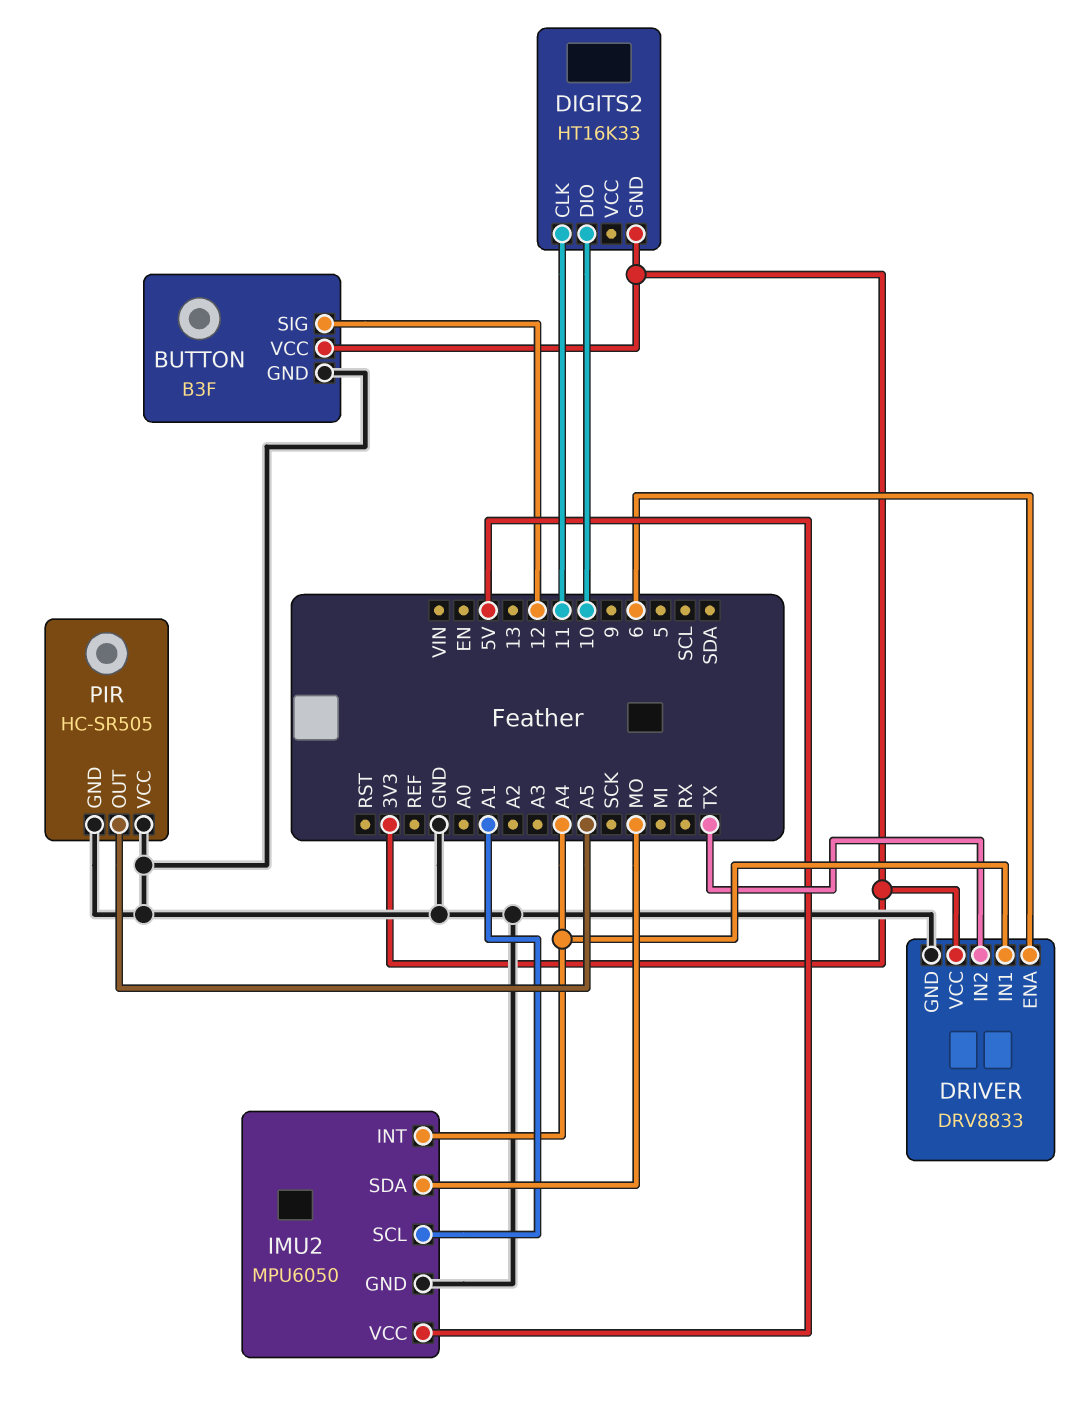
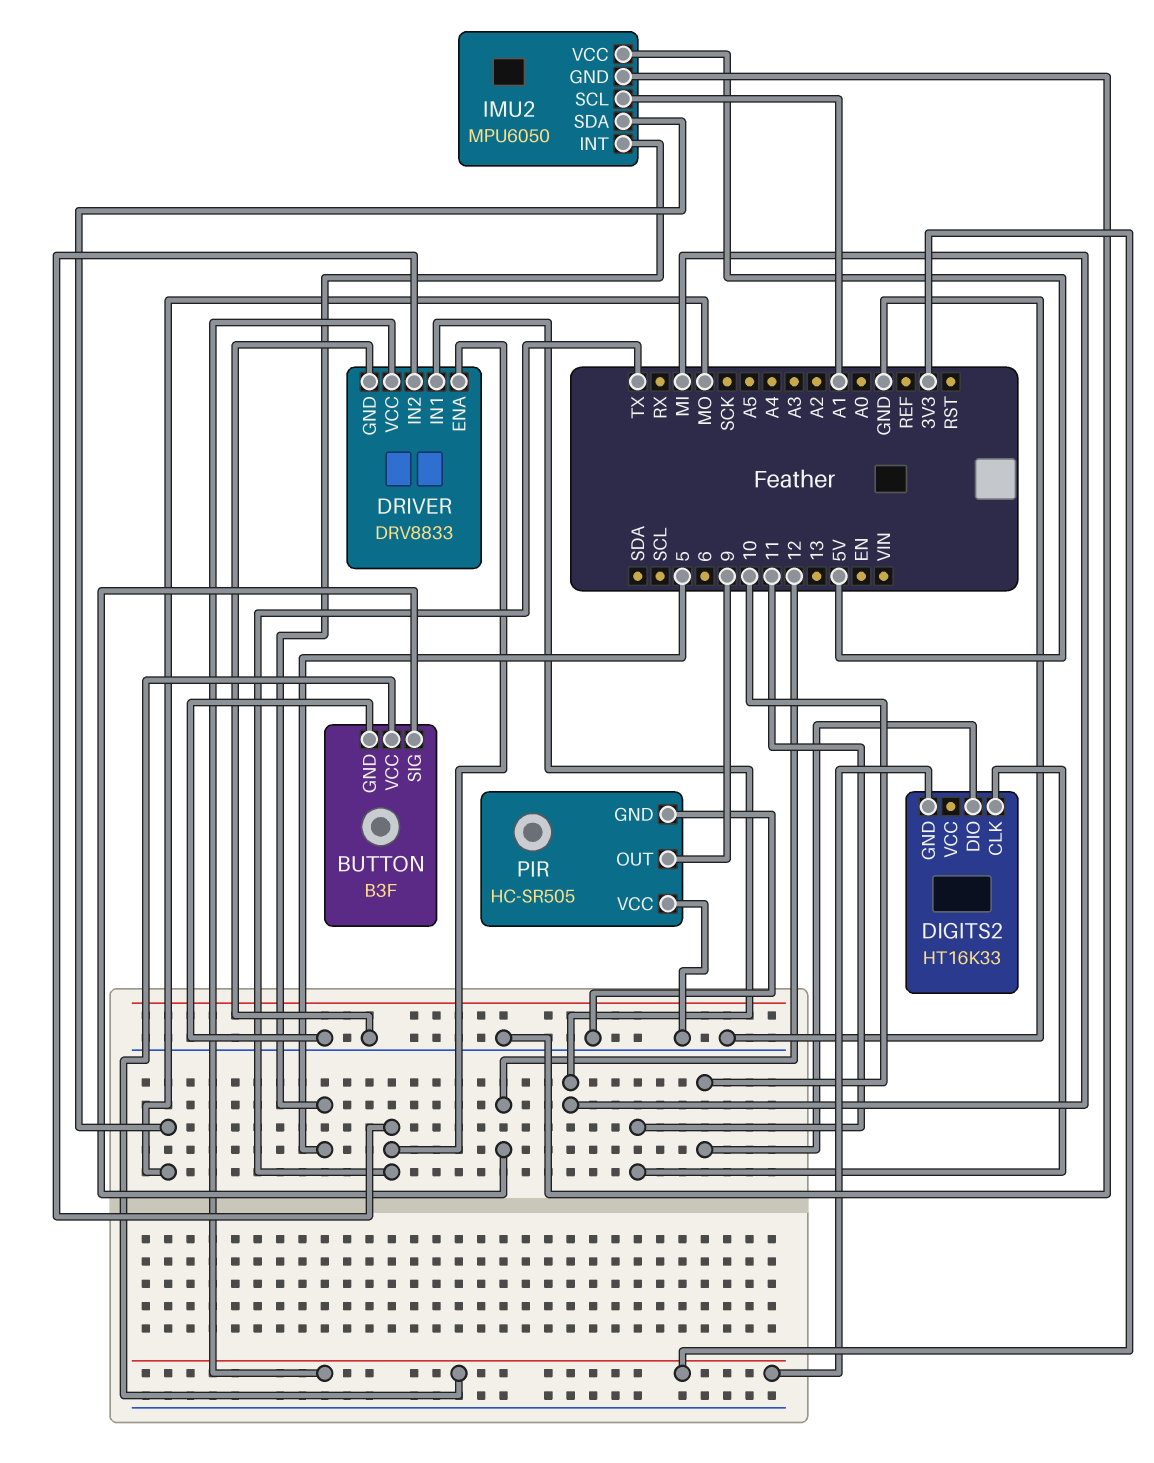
DRIVER pin ENA: 6 -> TX
DRIVER pin IN1: A4 -> MI
IMU2 pin INT: A4 -> 5
PIR pin OUT: A5 -> 9

